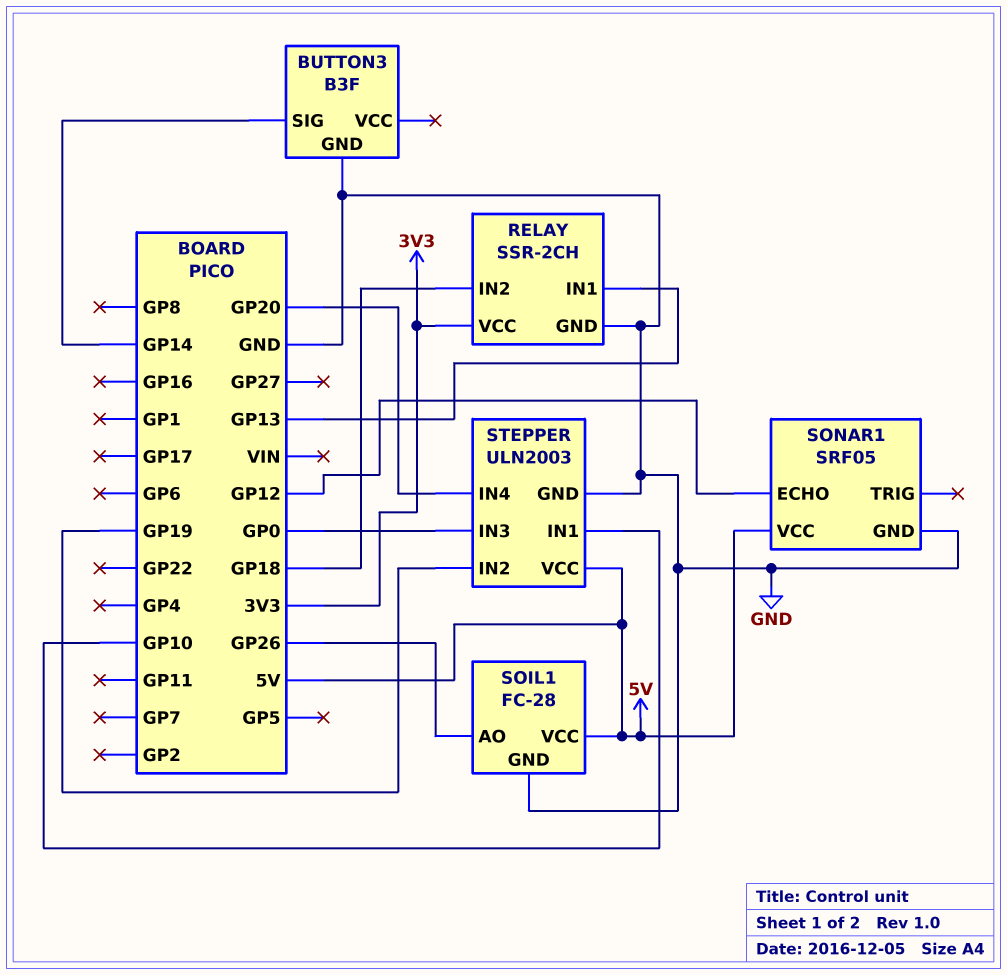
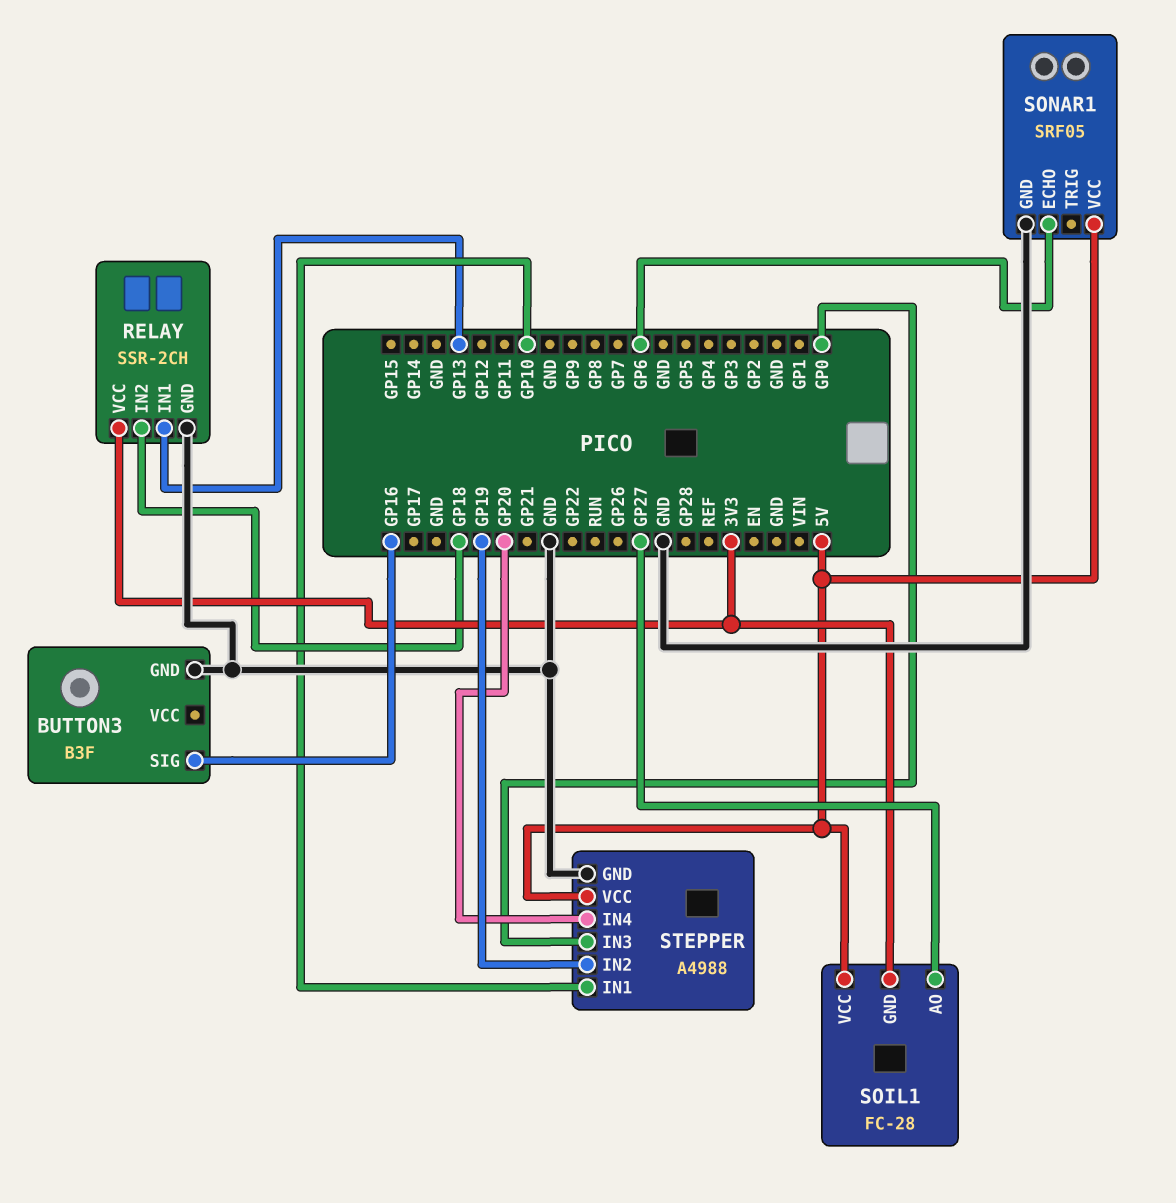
BUTTON3 pin SIG: GP14 -> GP16
SOIL1 pin AO: GP26 -> GP27
SOIL1 pin GND: GND -> 3V3
SONAR1 pin ECHO: GP12 -> GP6
STEPPER: ULN2003 -> A4988

